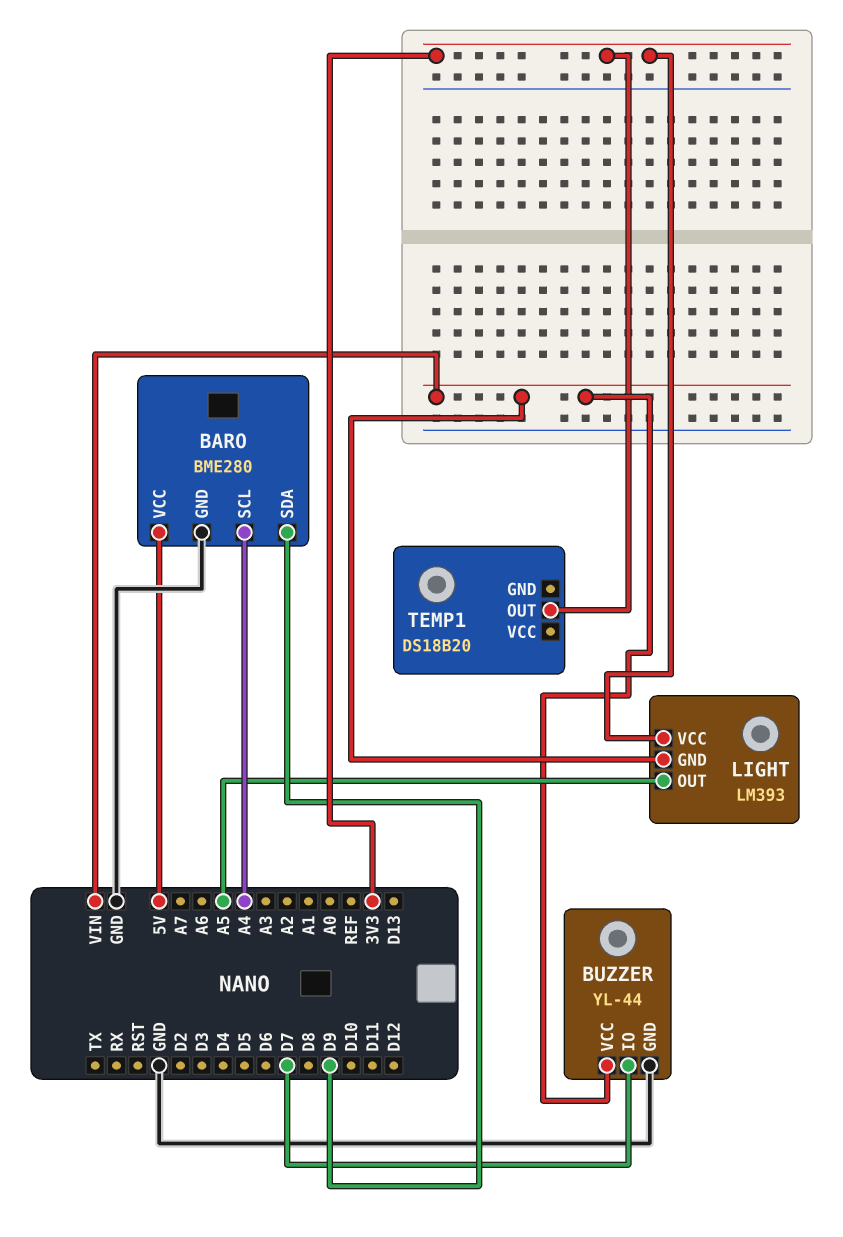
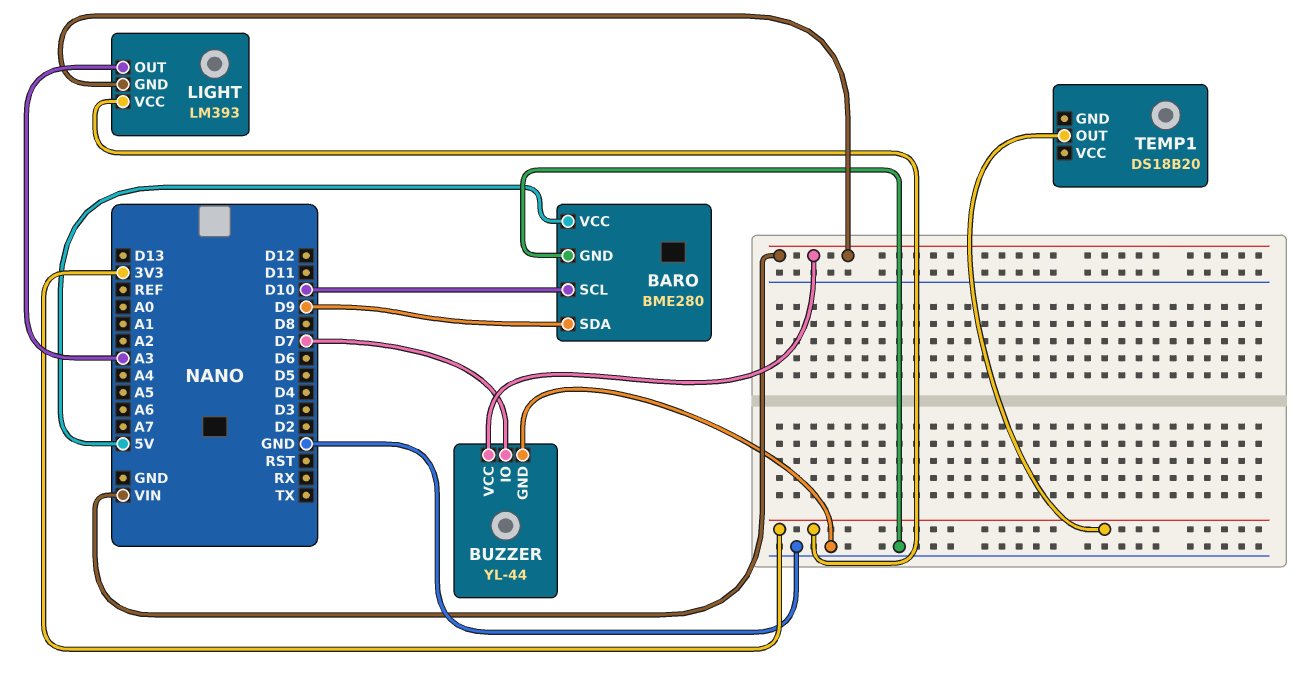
BARO pin SCL: A4 -> D10
LIGHT pin OUT: A5 -> A3

